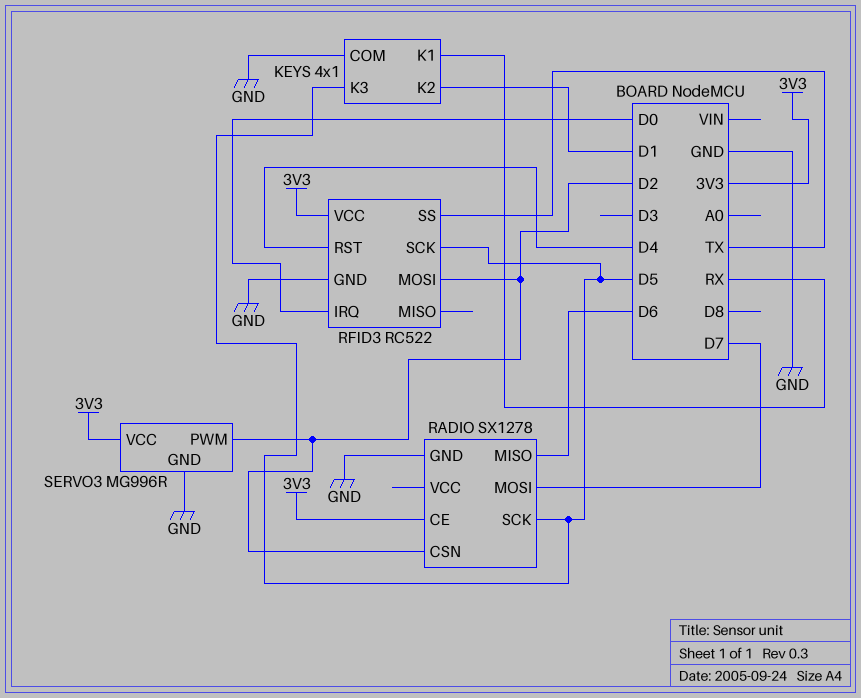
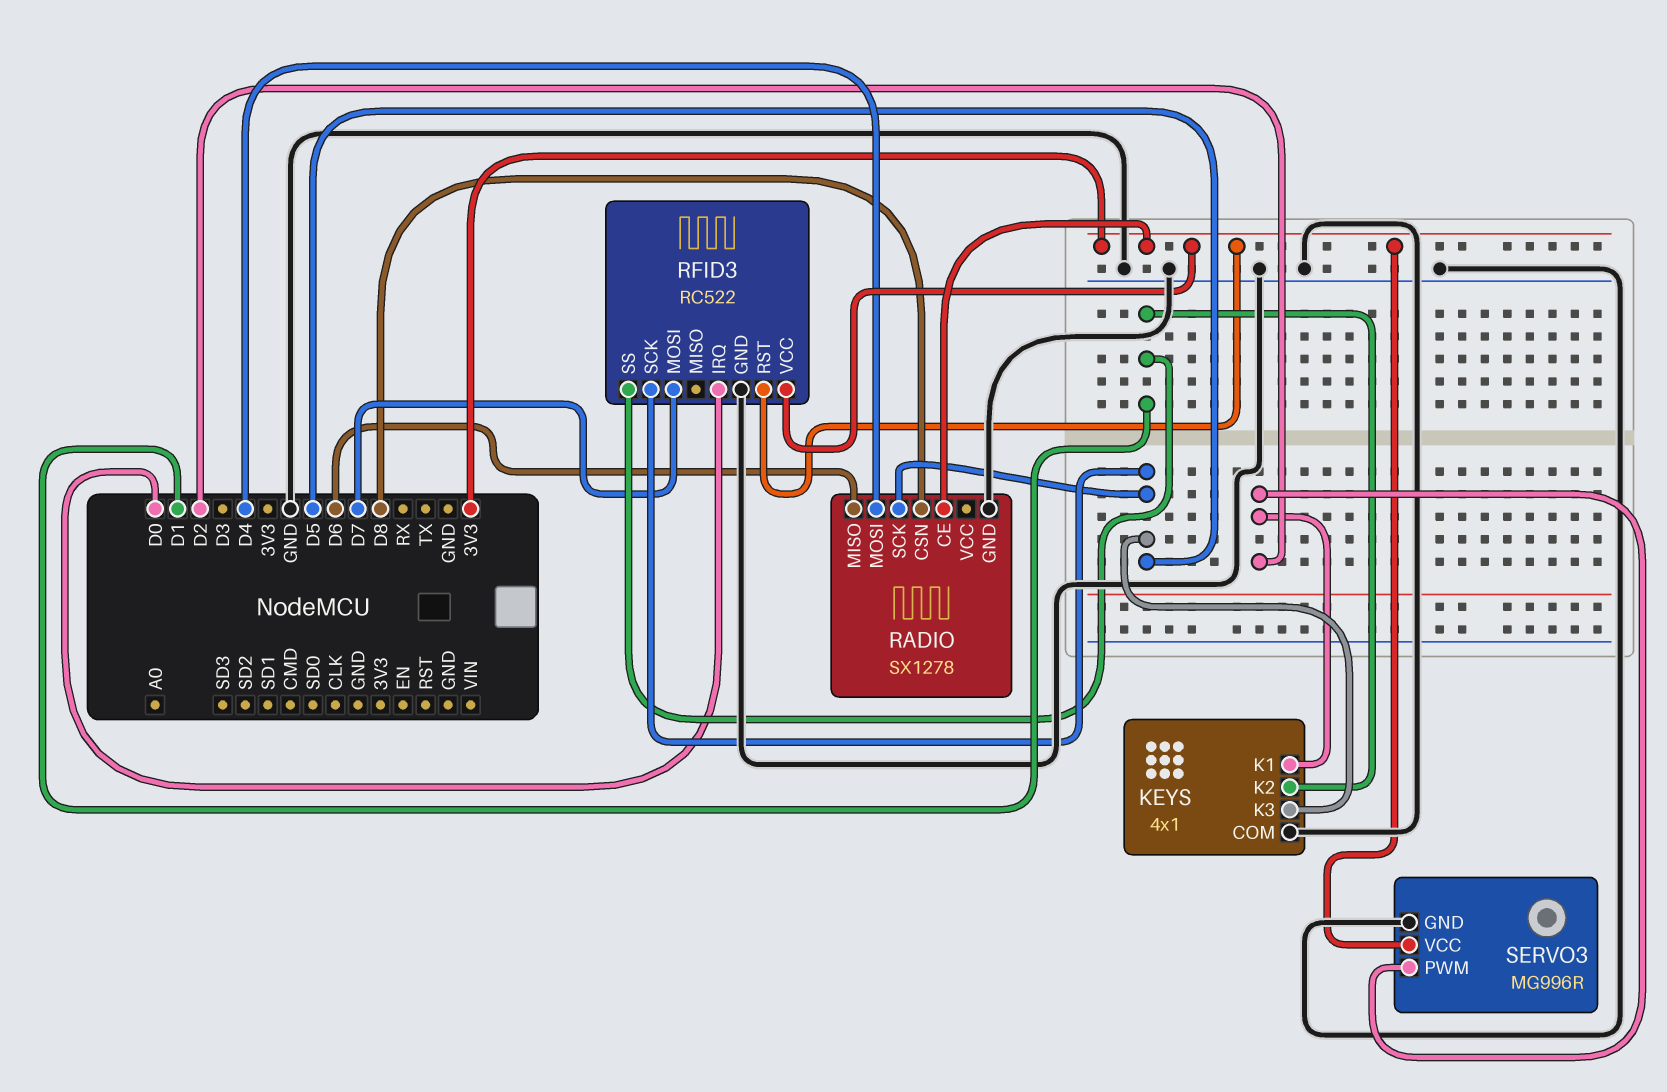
KEYS pin K1: RX -> D2
RADIO pin CSN: D2 -> D8
RADIO pin MOSI: D7 -> D4
RFID3 pin MOSI: D2 -> D7
RFID3 pin RST: D4 -> 3V3
RFID3 pin SS: TX -> D1

